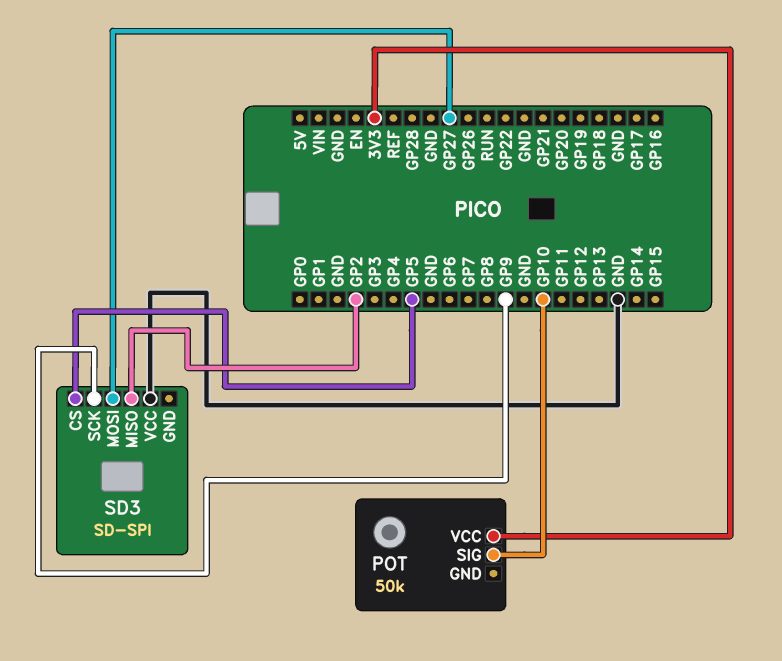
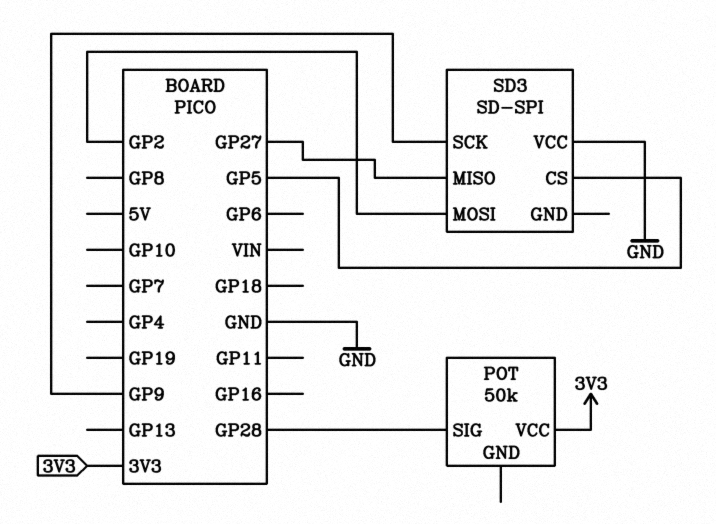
POT pin SIG: GP10 -> GP28
SD3 pin MISO: GP2 -> GP27
SD3 pin MOSI: GP27 -> GP2

